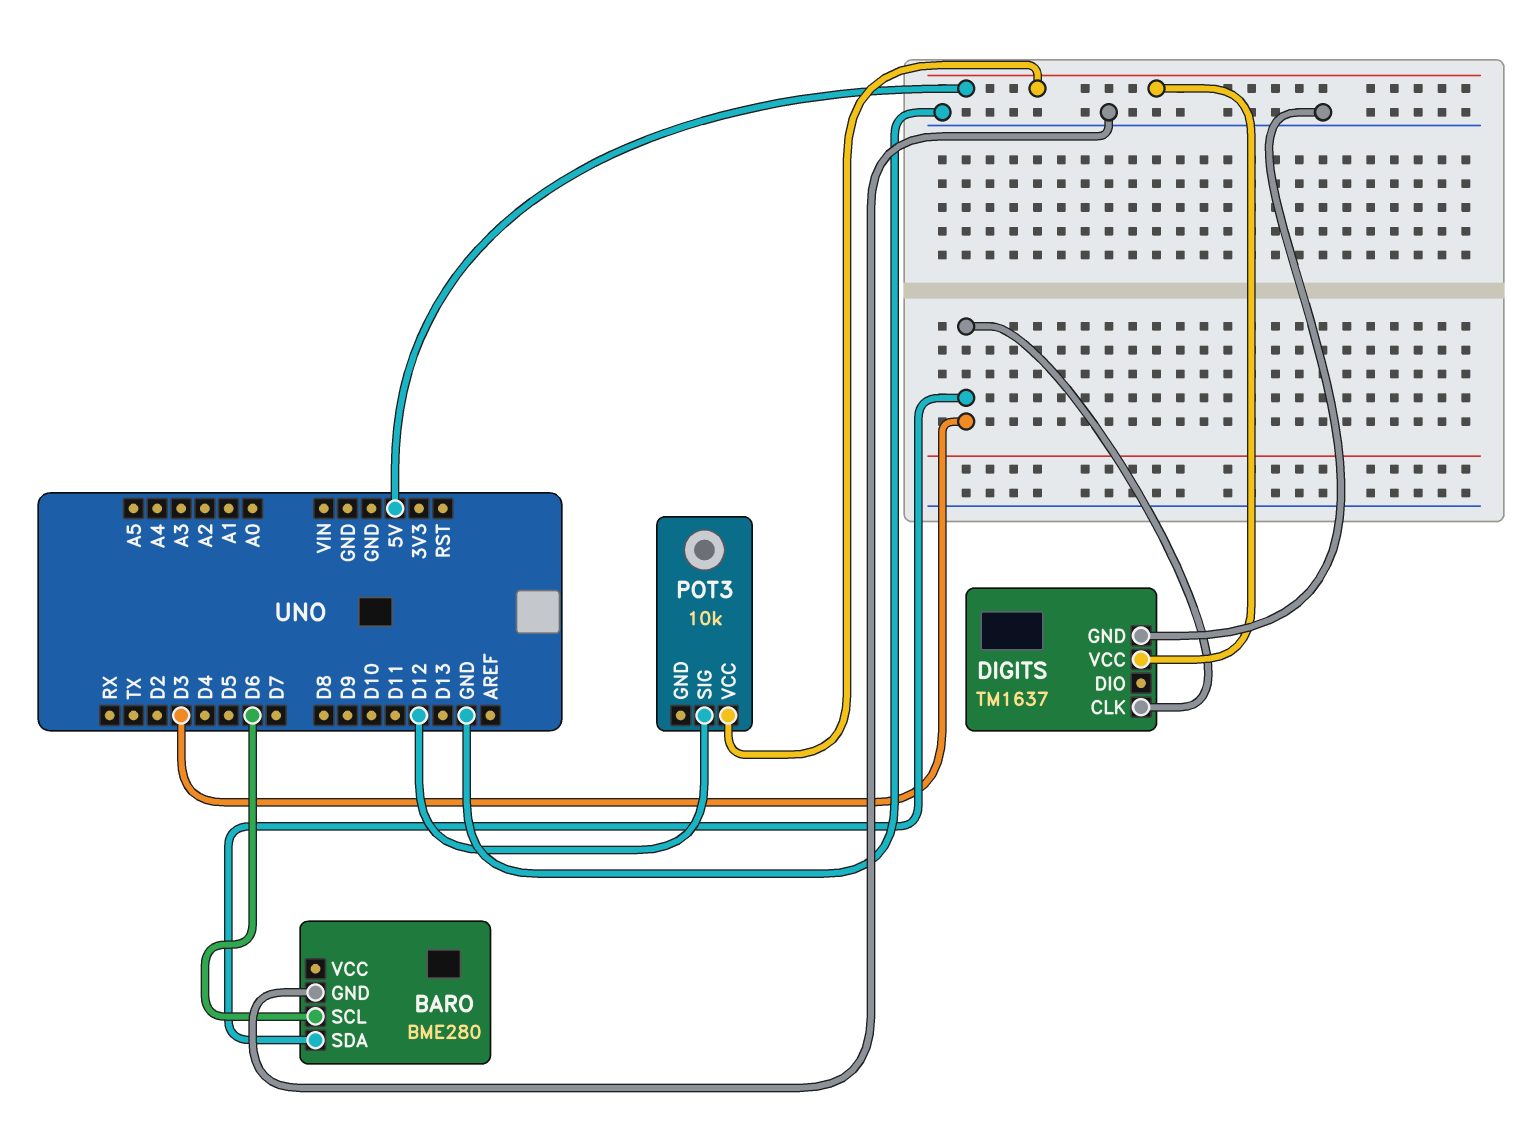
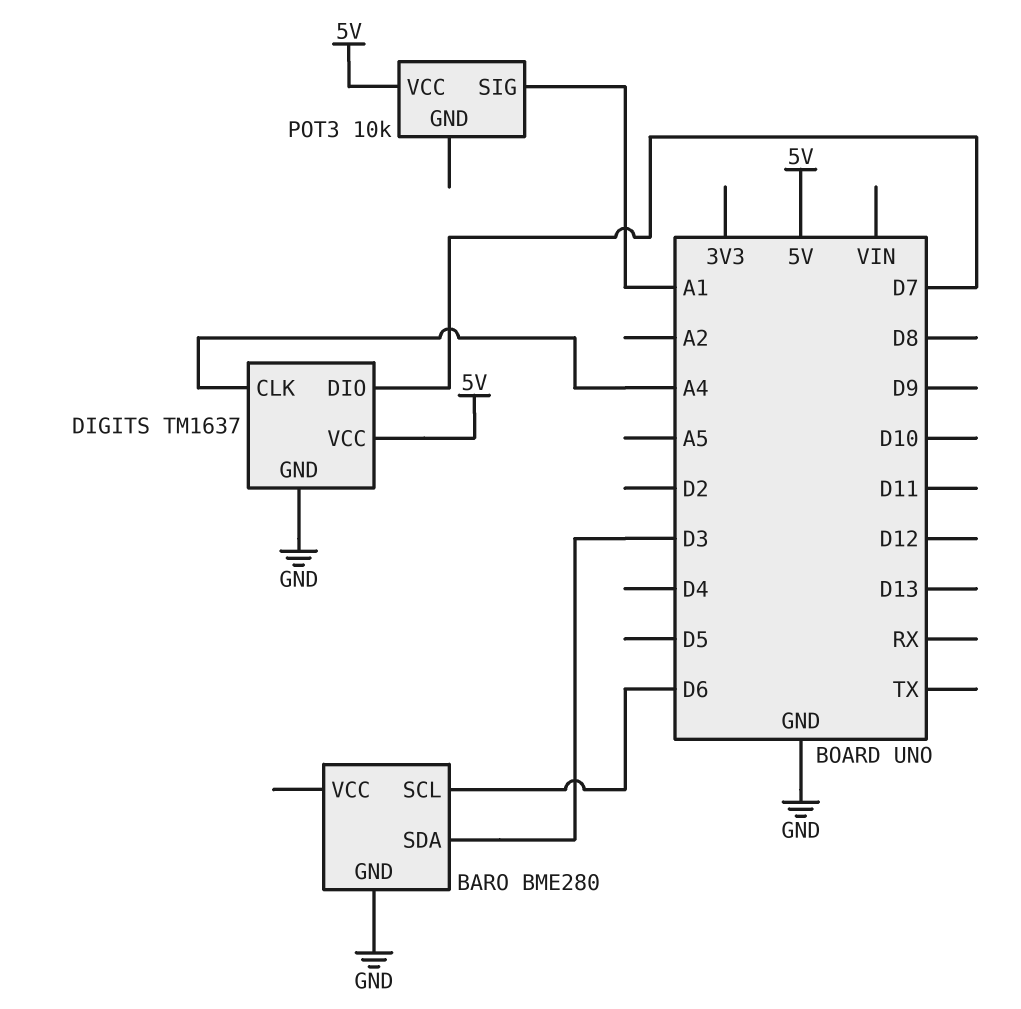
DIGITS pin CLK: D3 -> A4
DIGITS pin DIO: none -> D7
POT3 pin SIG: D12 -> A1

